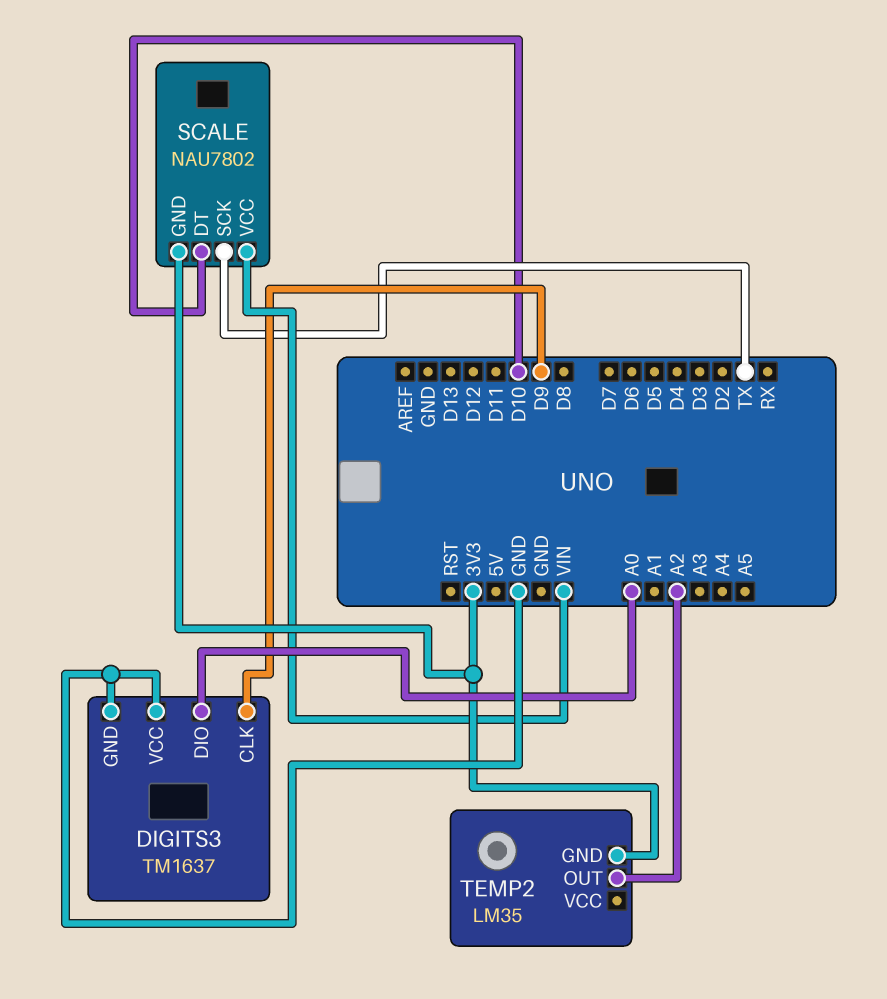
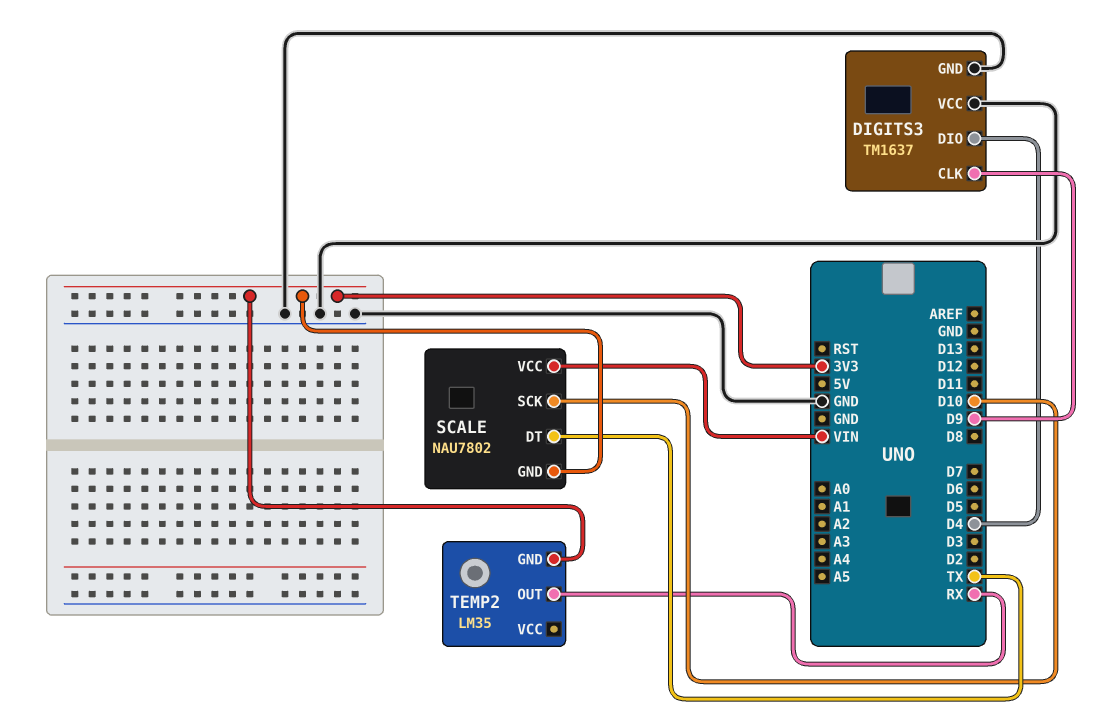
DIGITS3 pin DIO: A0 -> D4
SCALE pin DT: D10 -> TX
SCALE pin SCK: TX -> D10
TEMP2 pin OUT: A2 -> RX

